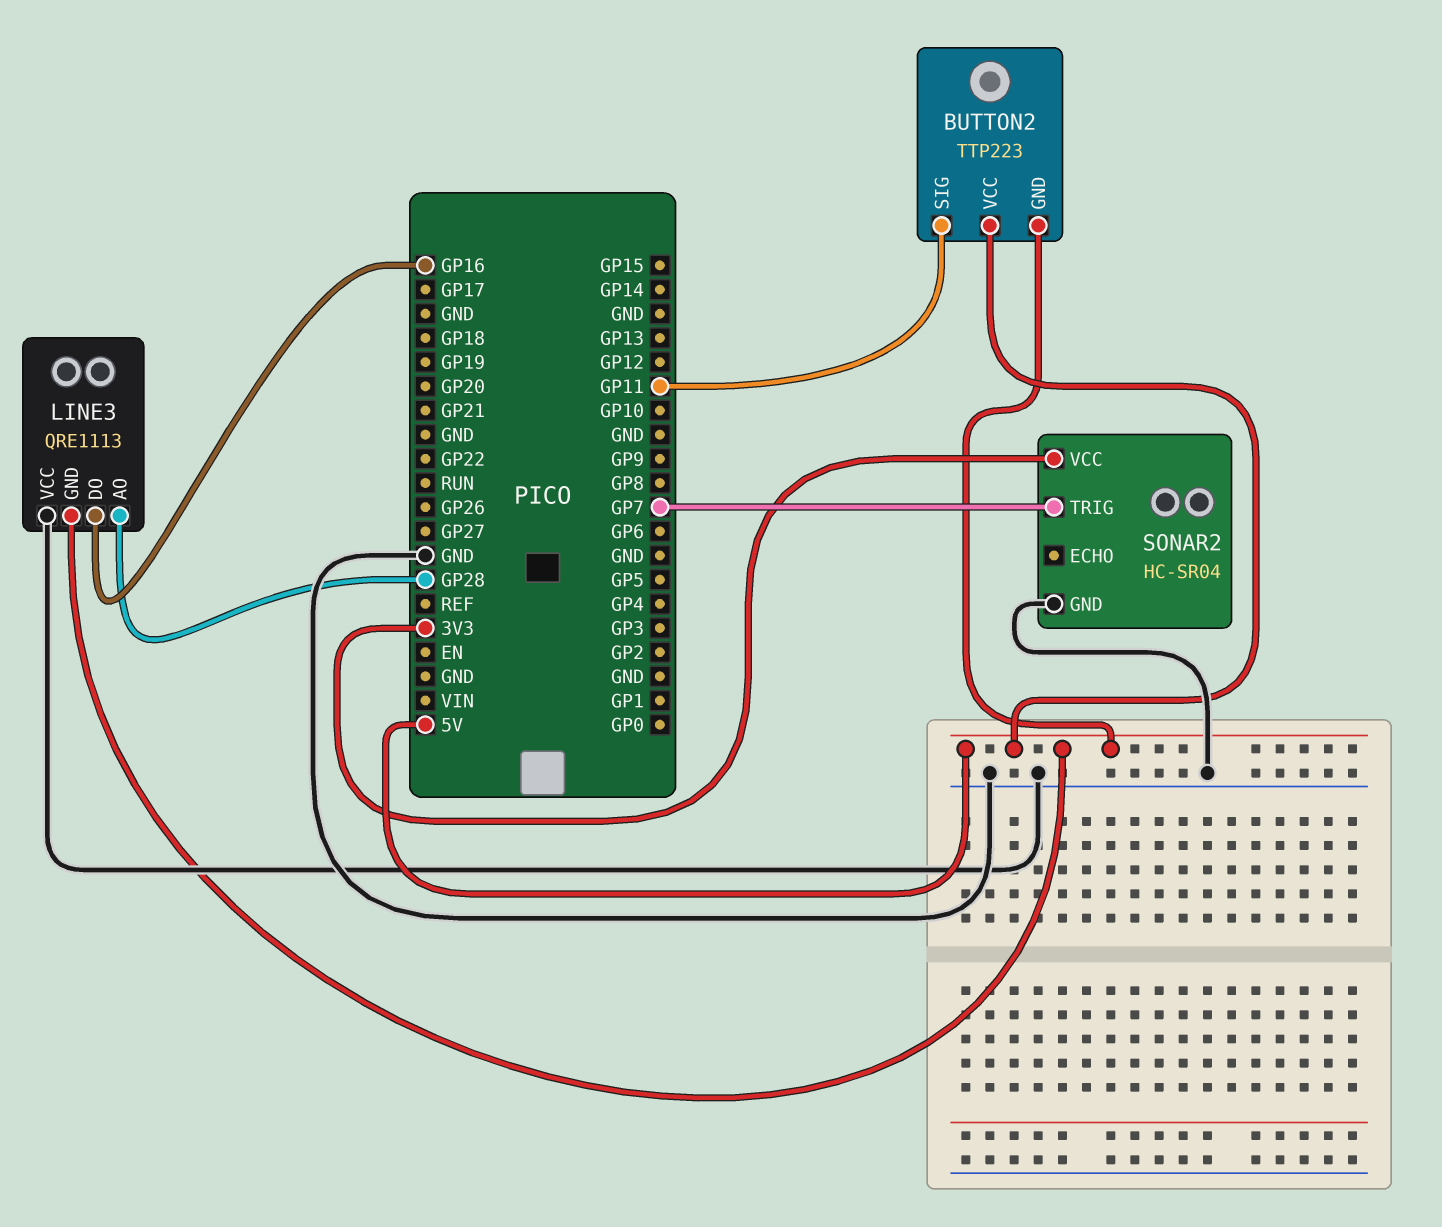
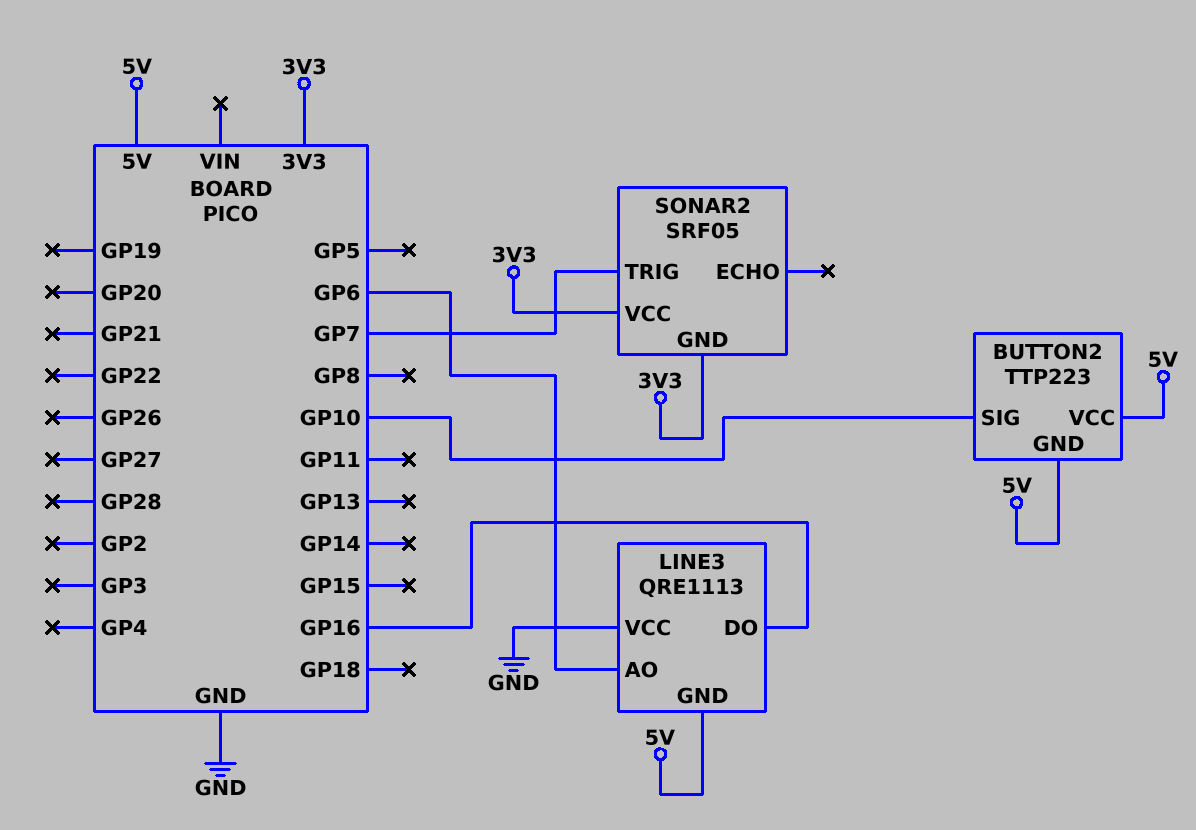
BUTTON2 pin SIG: GP11 -> GP10
LINE3 pin AO: GP28 -> GP6
SONAR2: HC-SR04 -> SRF05
SONAR2 pin GND: GND -> 3V3

